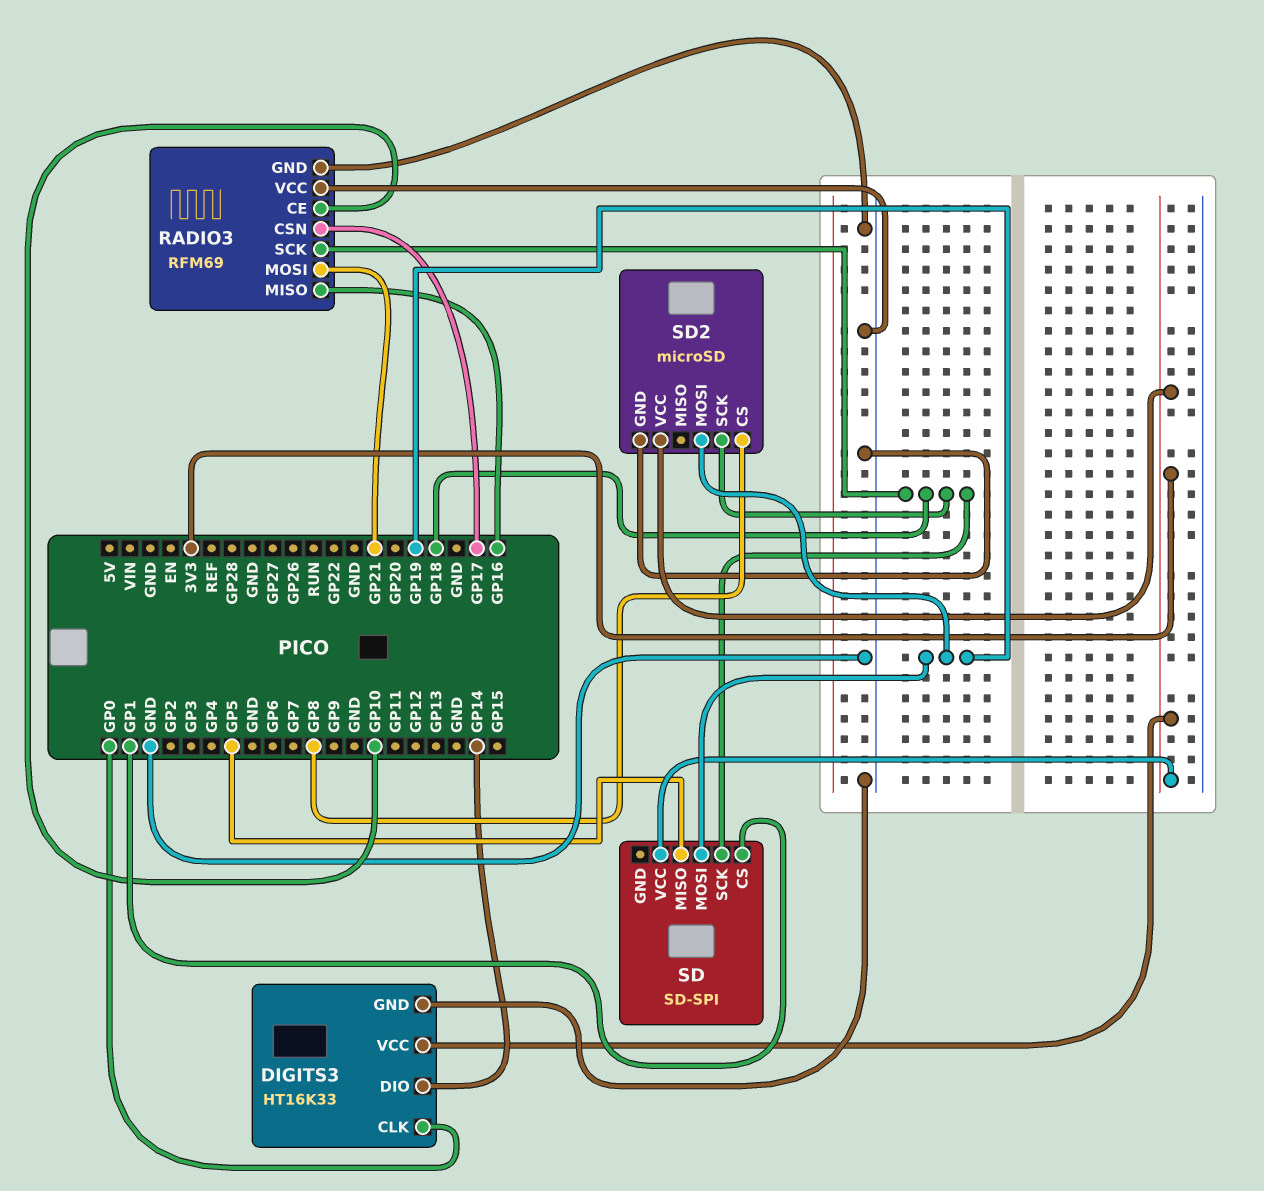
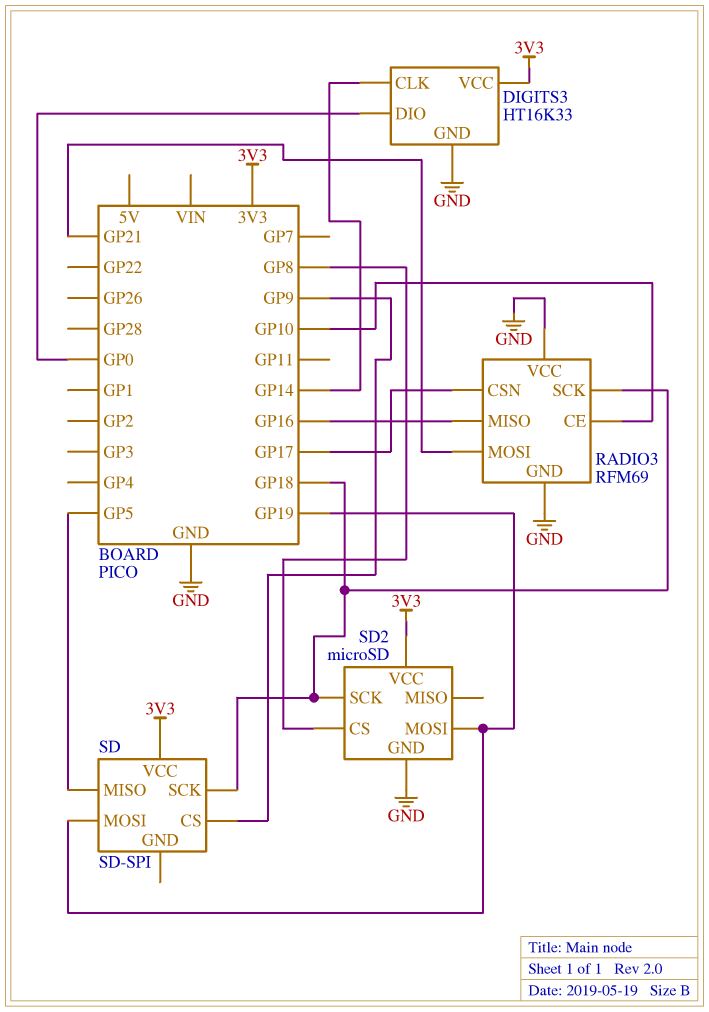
DIGITS3 pin CLK: GP0 -> GP14
DIGITS3 pin DIO: GP14 -> GP0
SD pin CS: GP1 -> GP9

